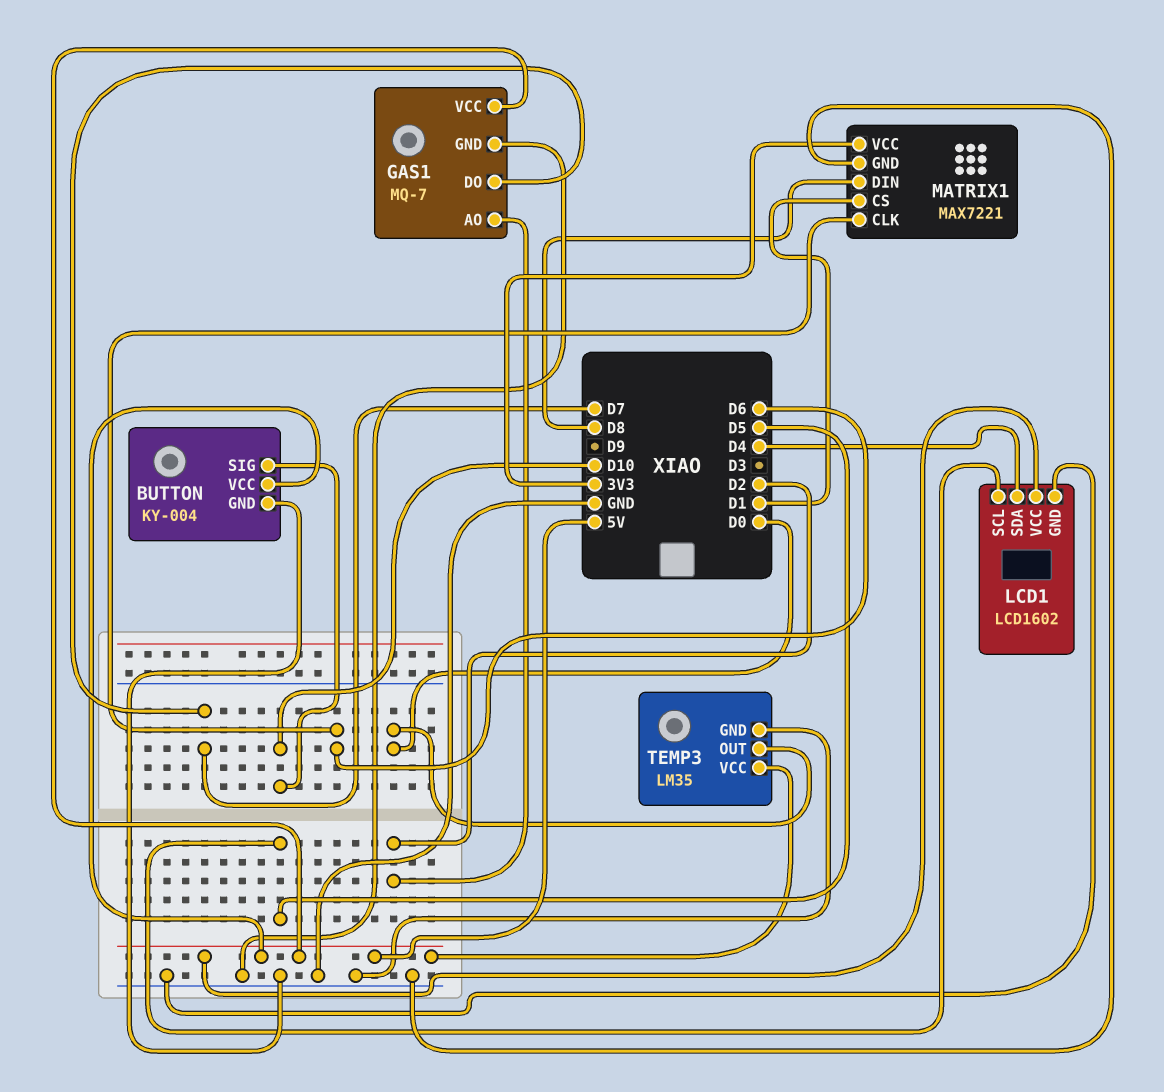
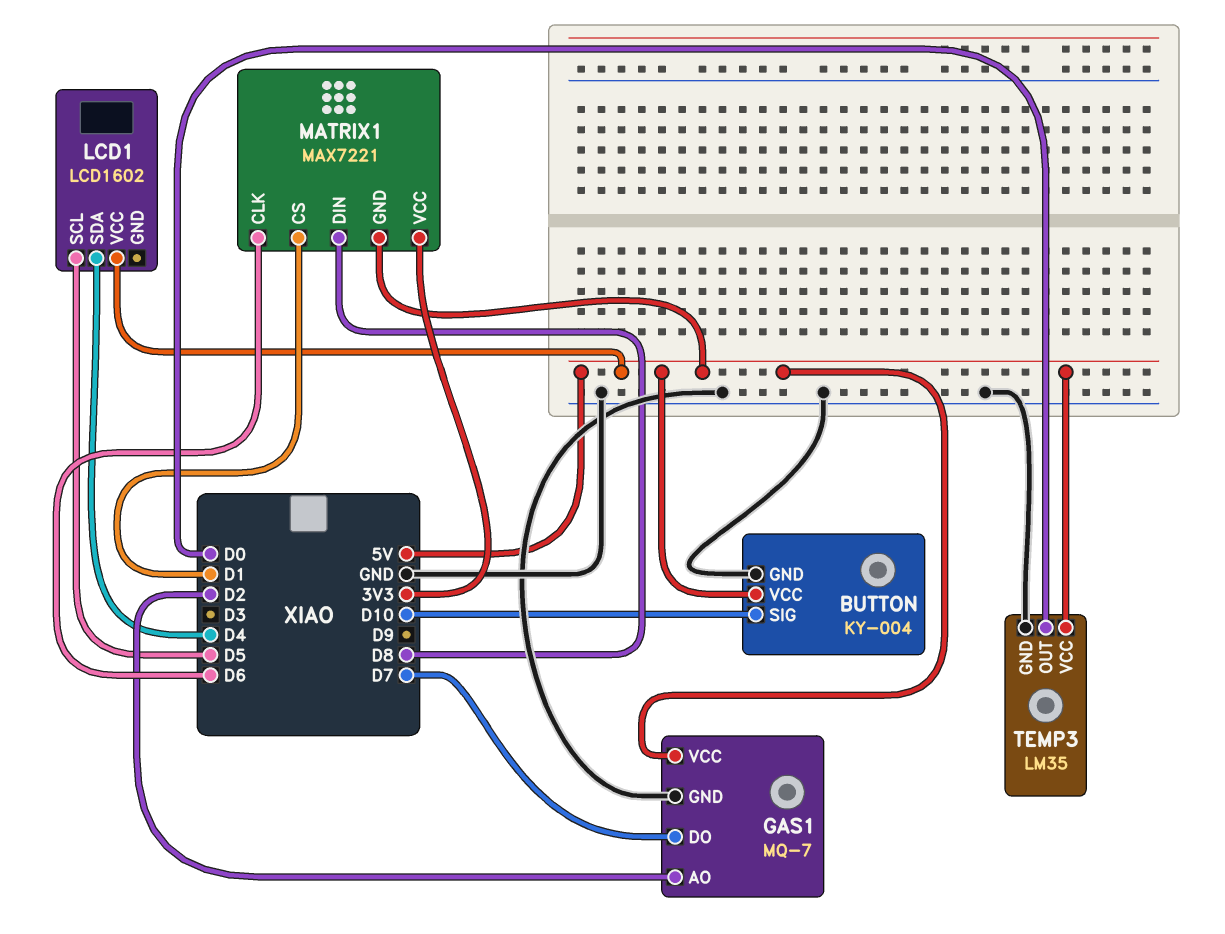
LCD1 pin GND: GND -> none
MATRIX1 pin GND: GND -> 5V

